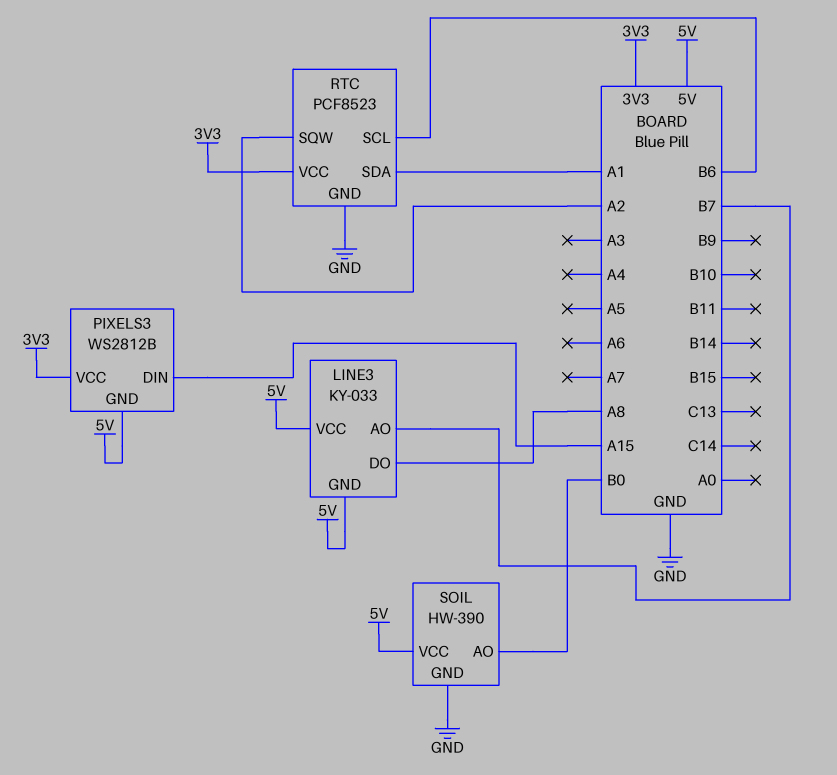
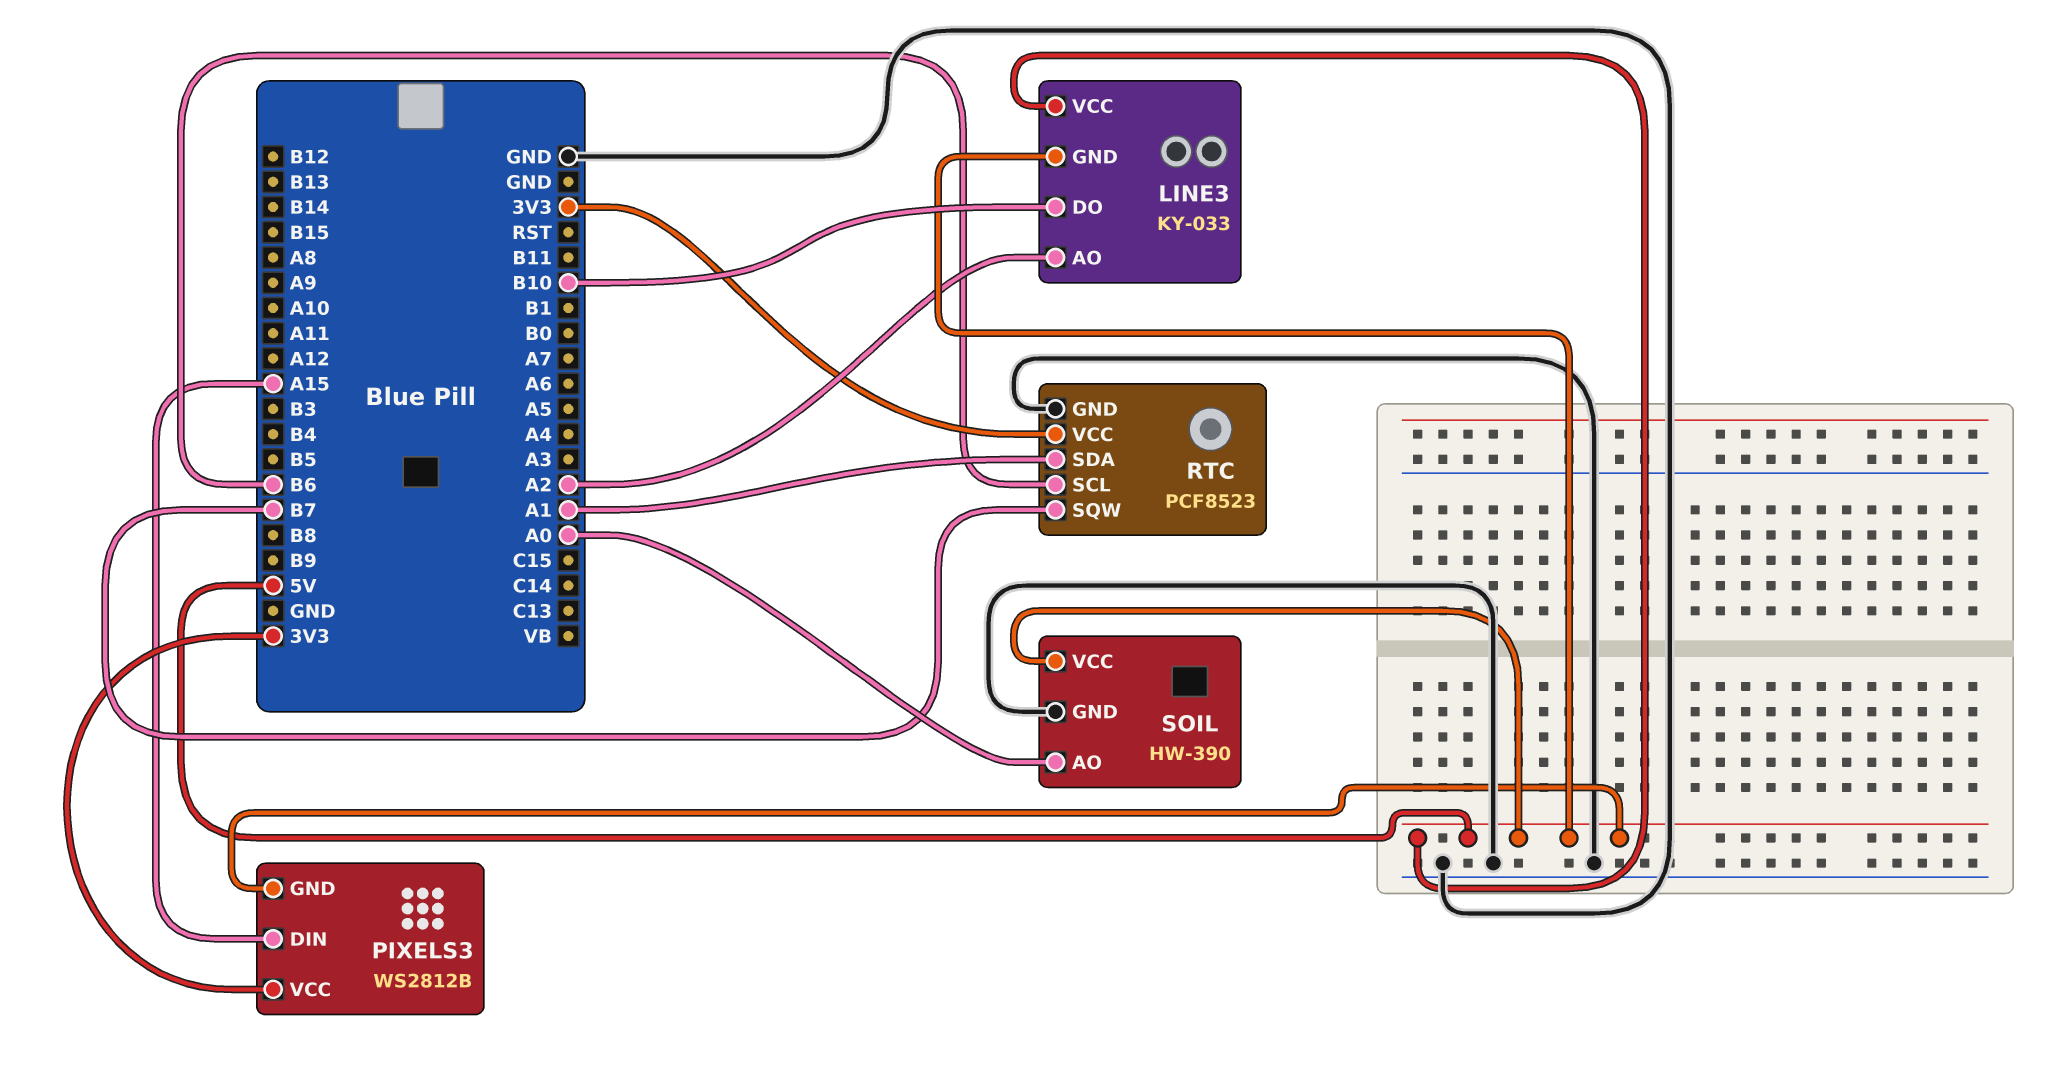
LINE3 pin AO: B7 -> A2
LINE3 pin DO: A8 -> B10
RTC pin SQW: A2 -> B7
SOIL pin AO: B0 -> A0

